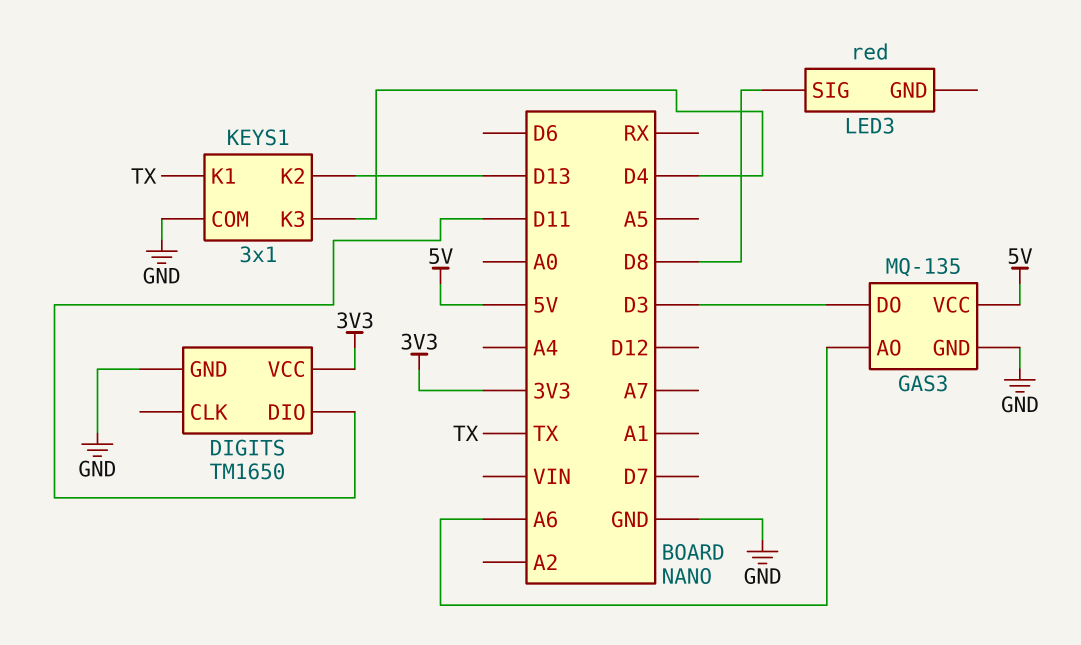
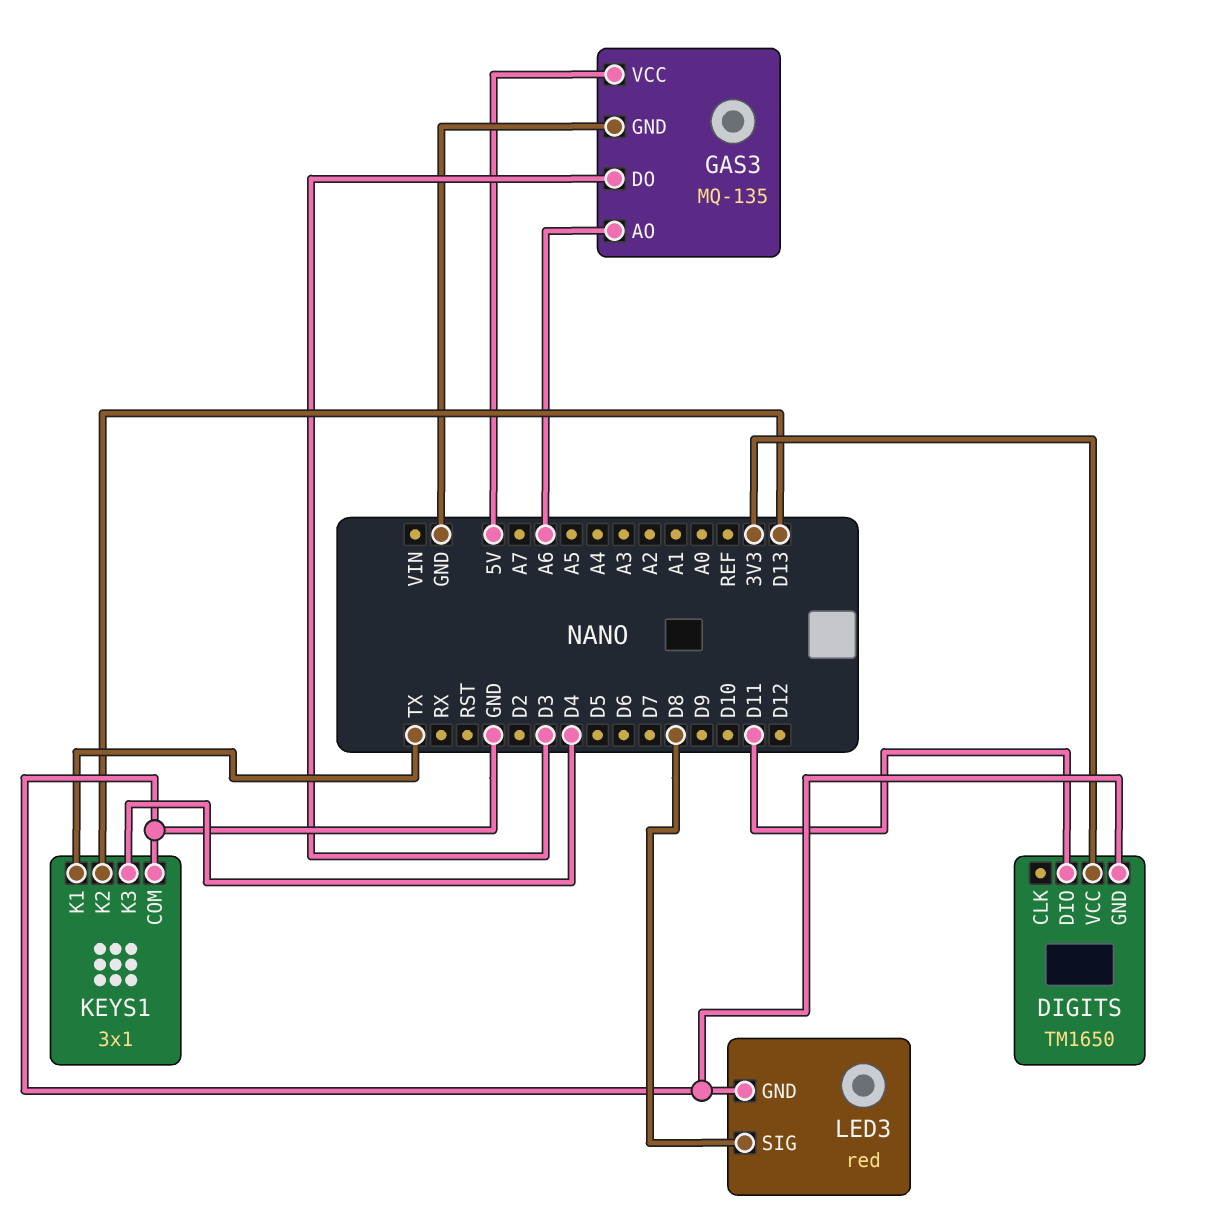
LED3 pin GND: none -> GND

